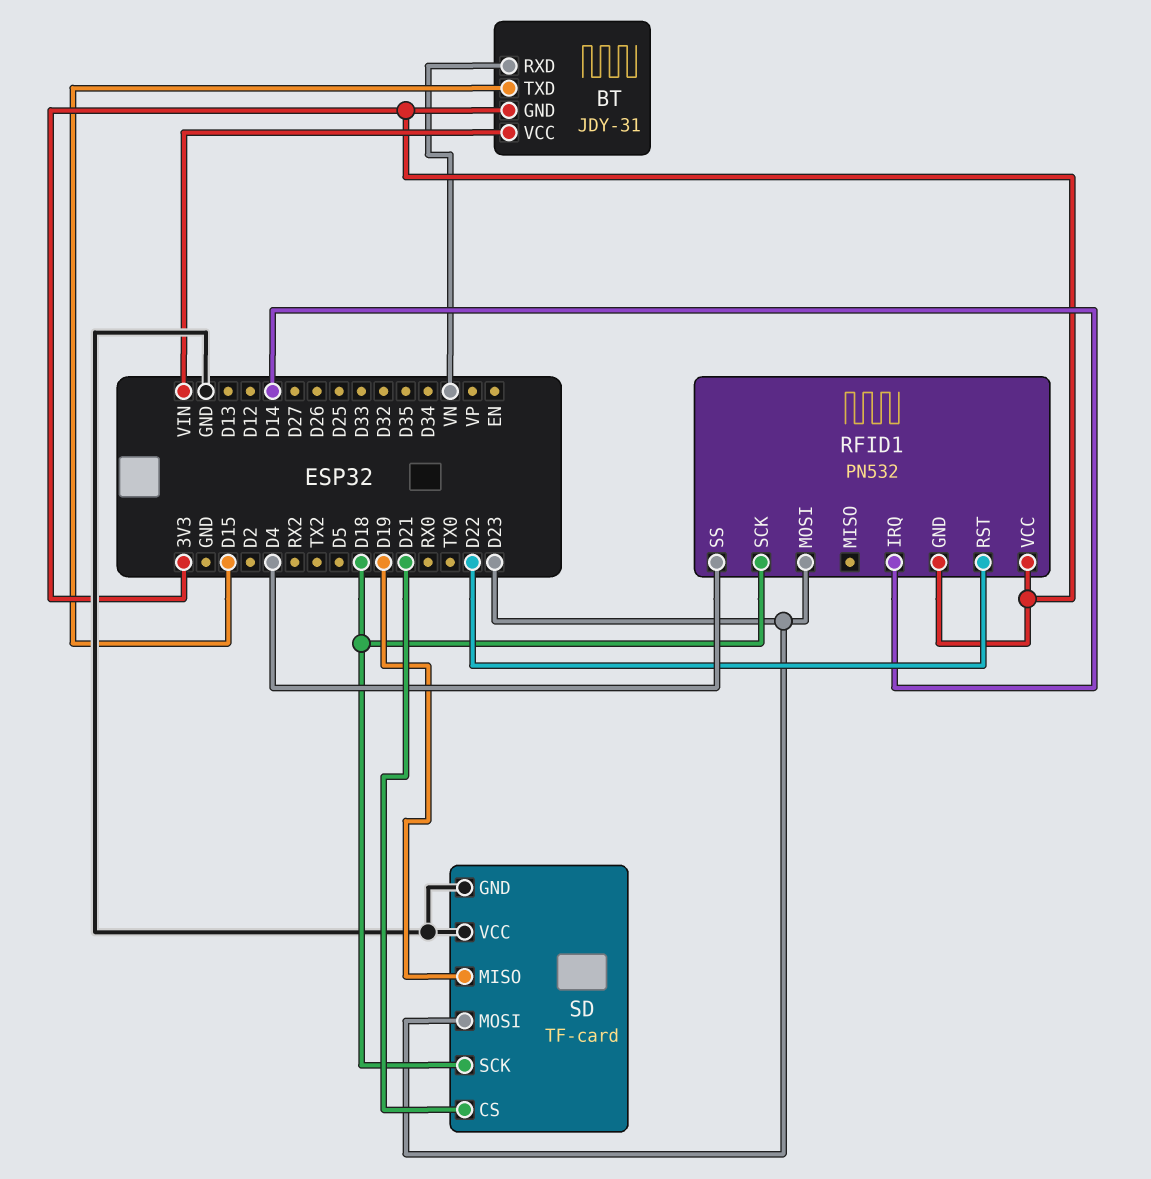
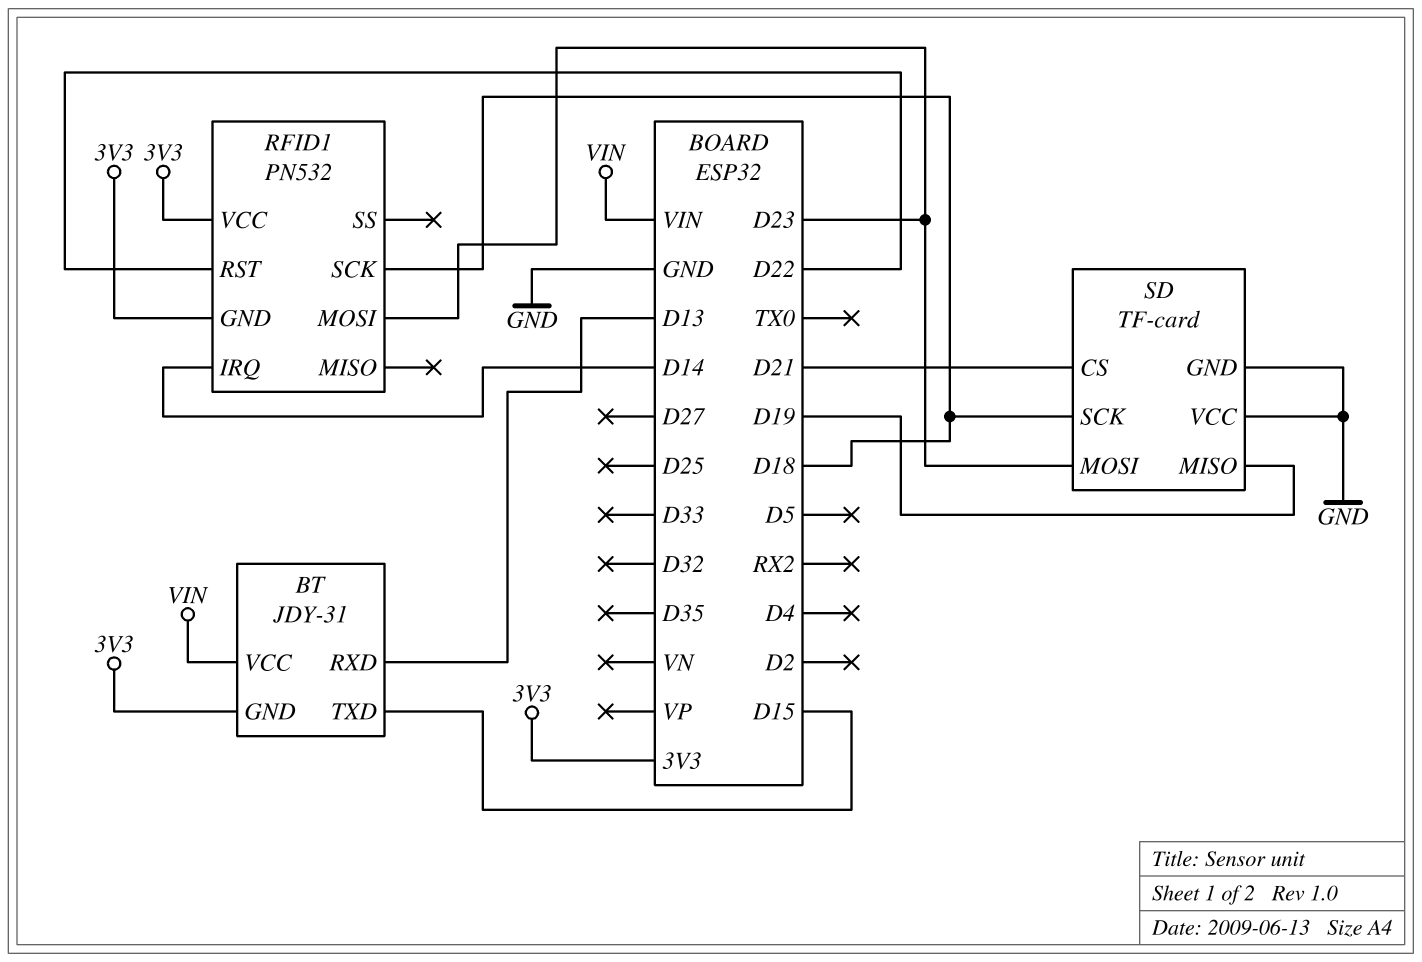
BT pin RXD: VN -> D13
RFID1 pin SS: D4 -> none

